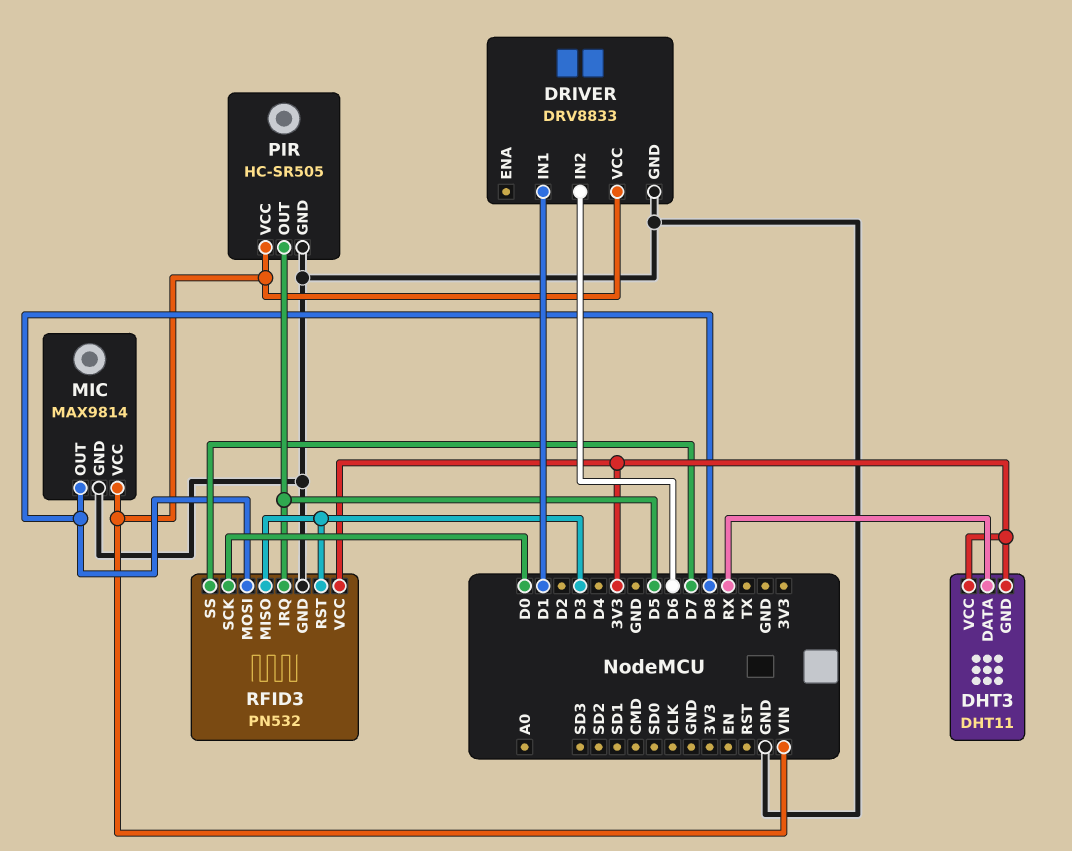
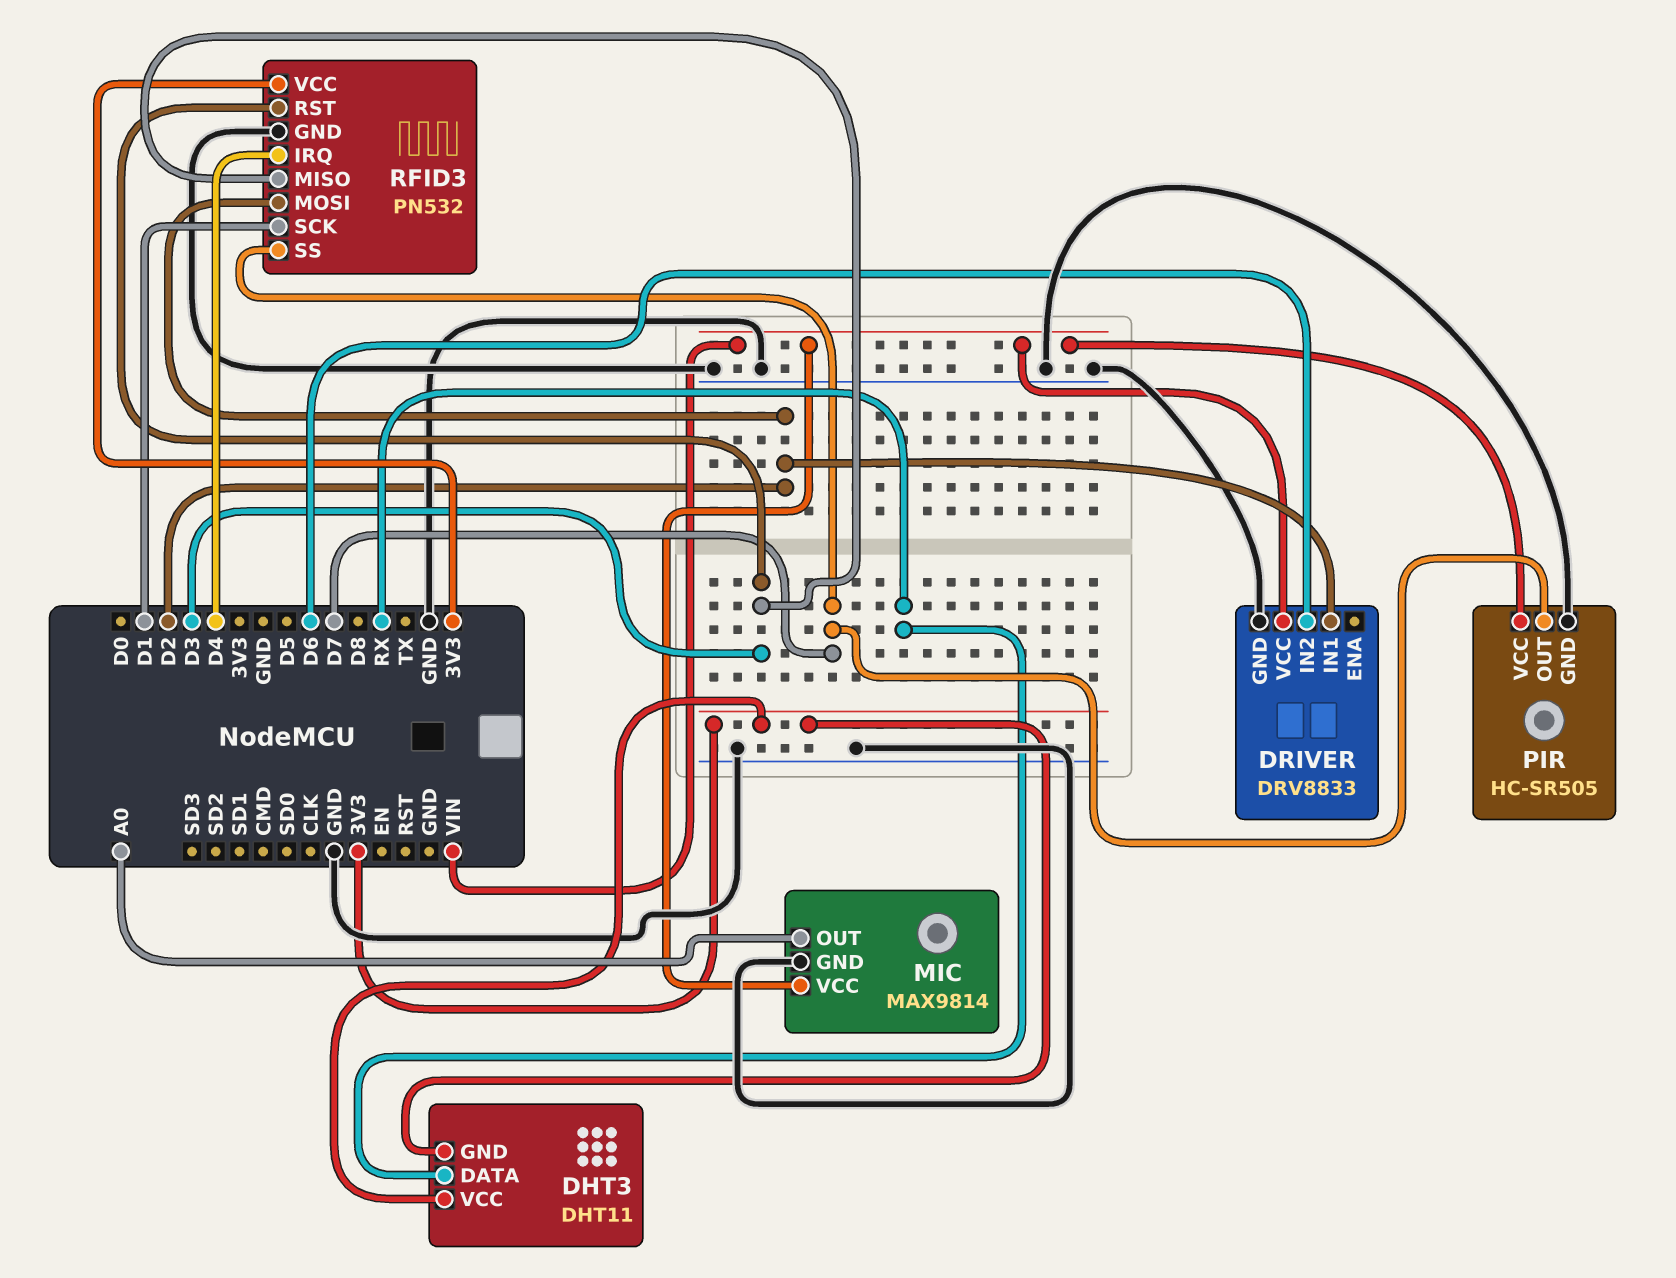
DRIVER pin IN1: D1 -> D2
MIC pin OUT: D8 -> A0
PIR pin OUT: D5 -> D7
RFID3 pin IRQ: D5 -> D4
RFID3 pin MOSI: D8 -> D2
RFID3 pin SCK: D0 -> D1

